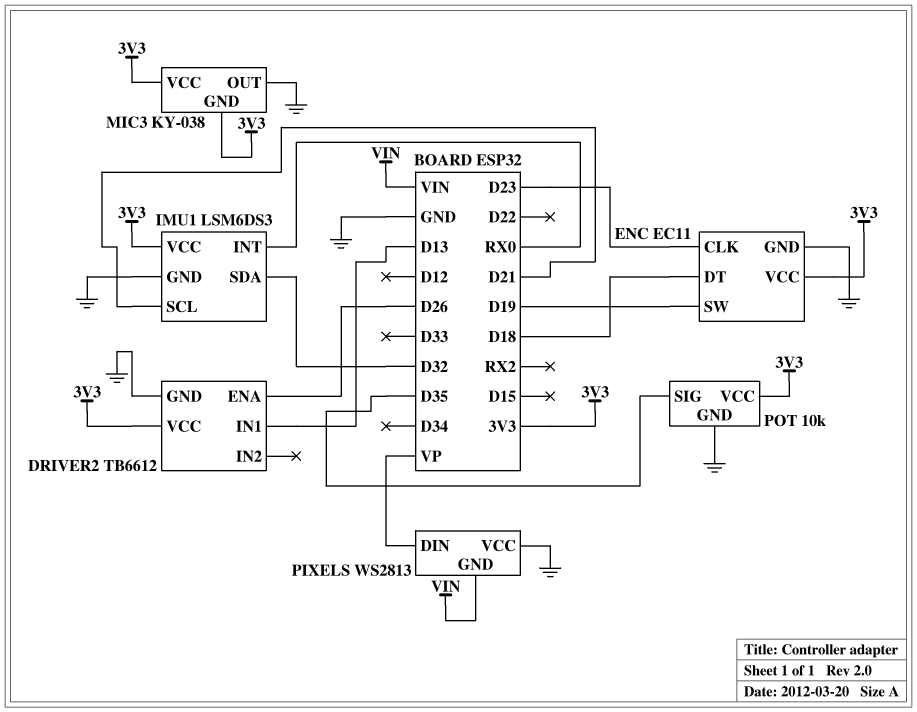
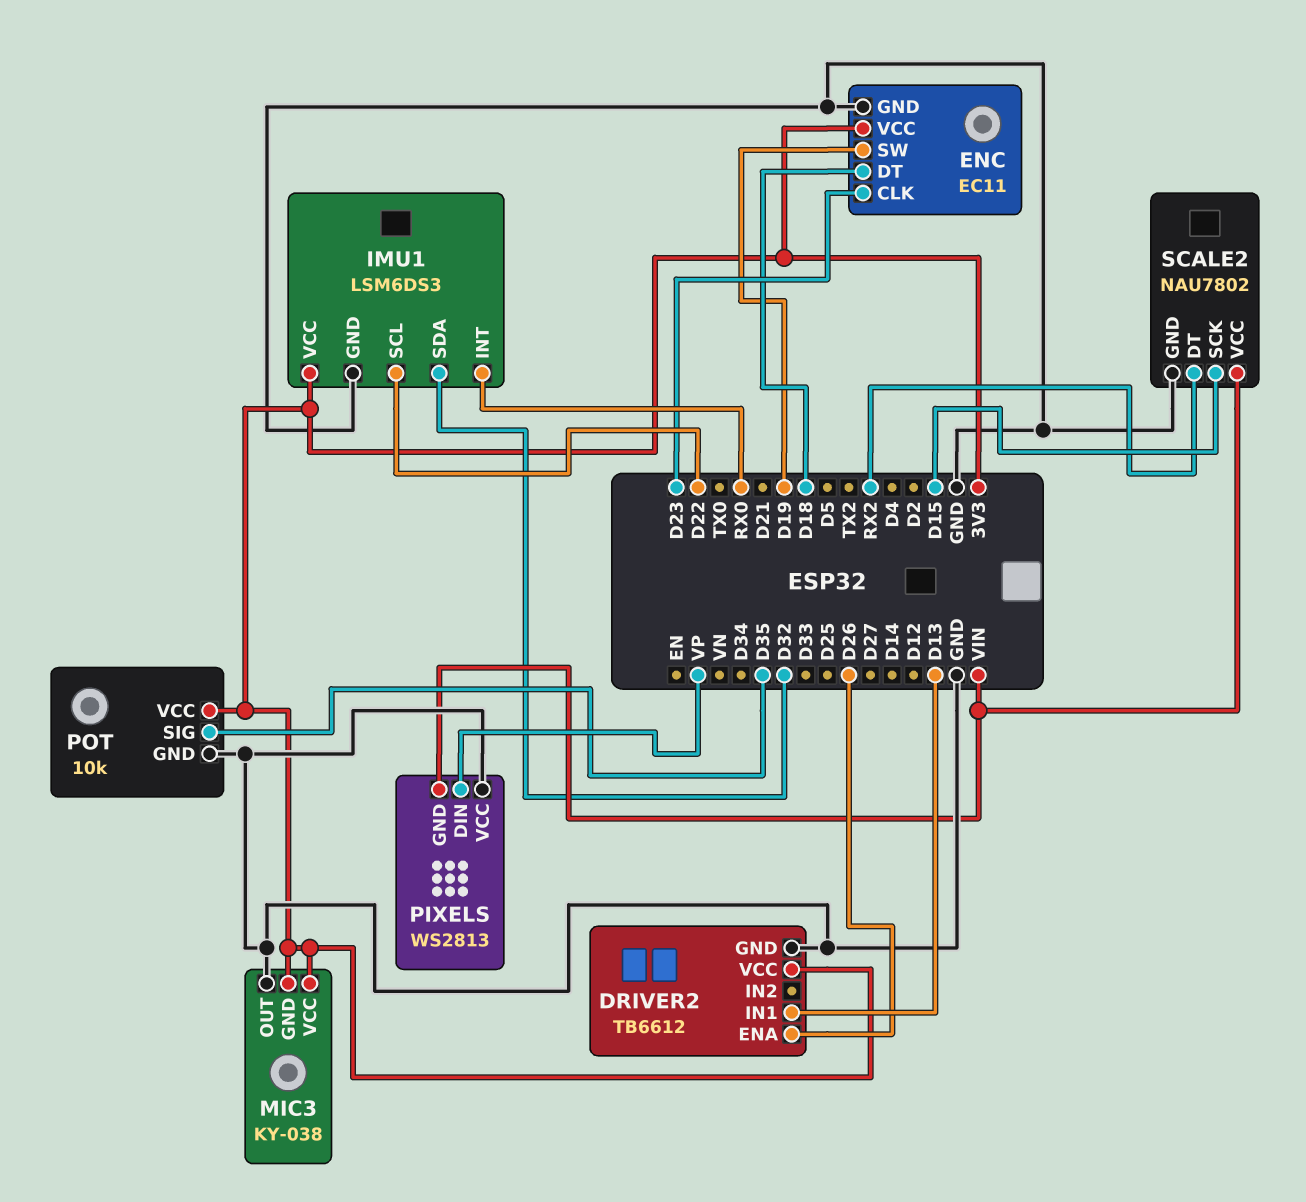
IMU1 pin SCL: D21 -> D22
SCALE2: none -> NAU7802
SCALE2 pin DT: none -> RX2
SCALE2 pin GND: none -> GND
SCALE2 pin SCK: none -> D15
SCALE2 pin VCC: none -> VIN

